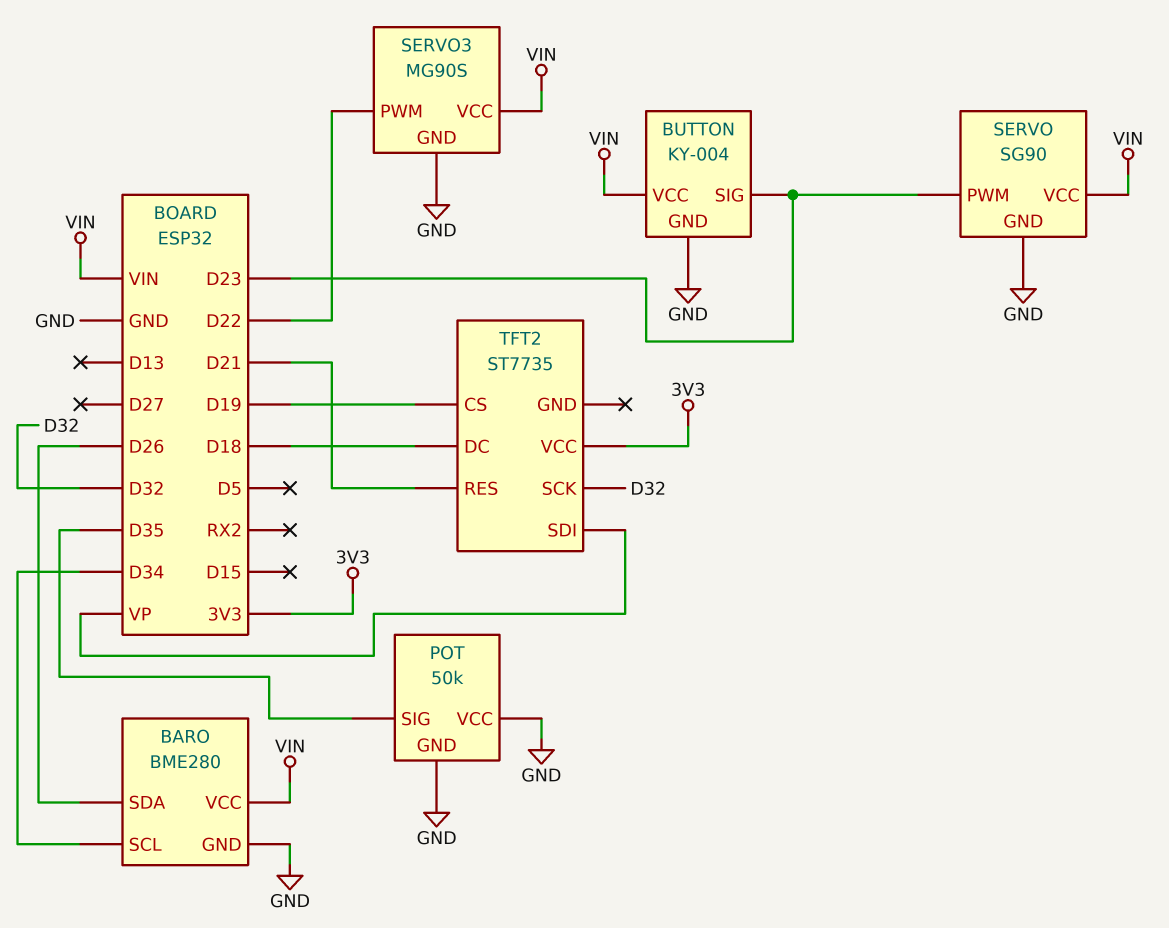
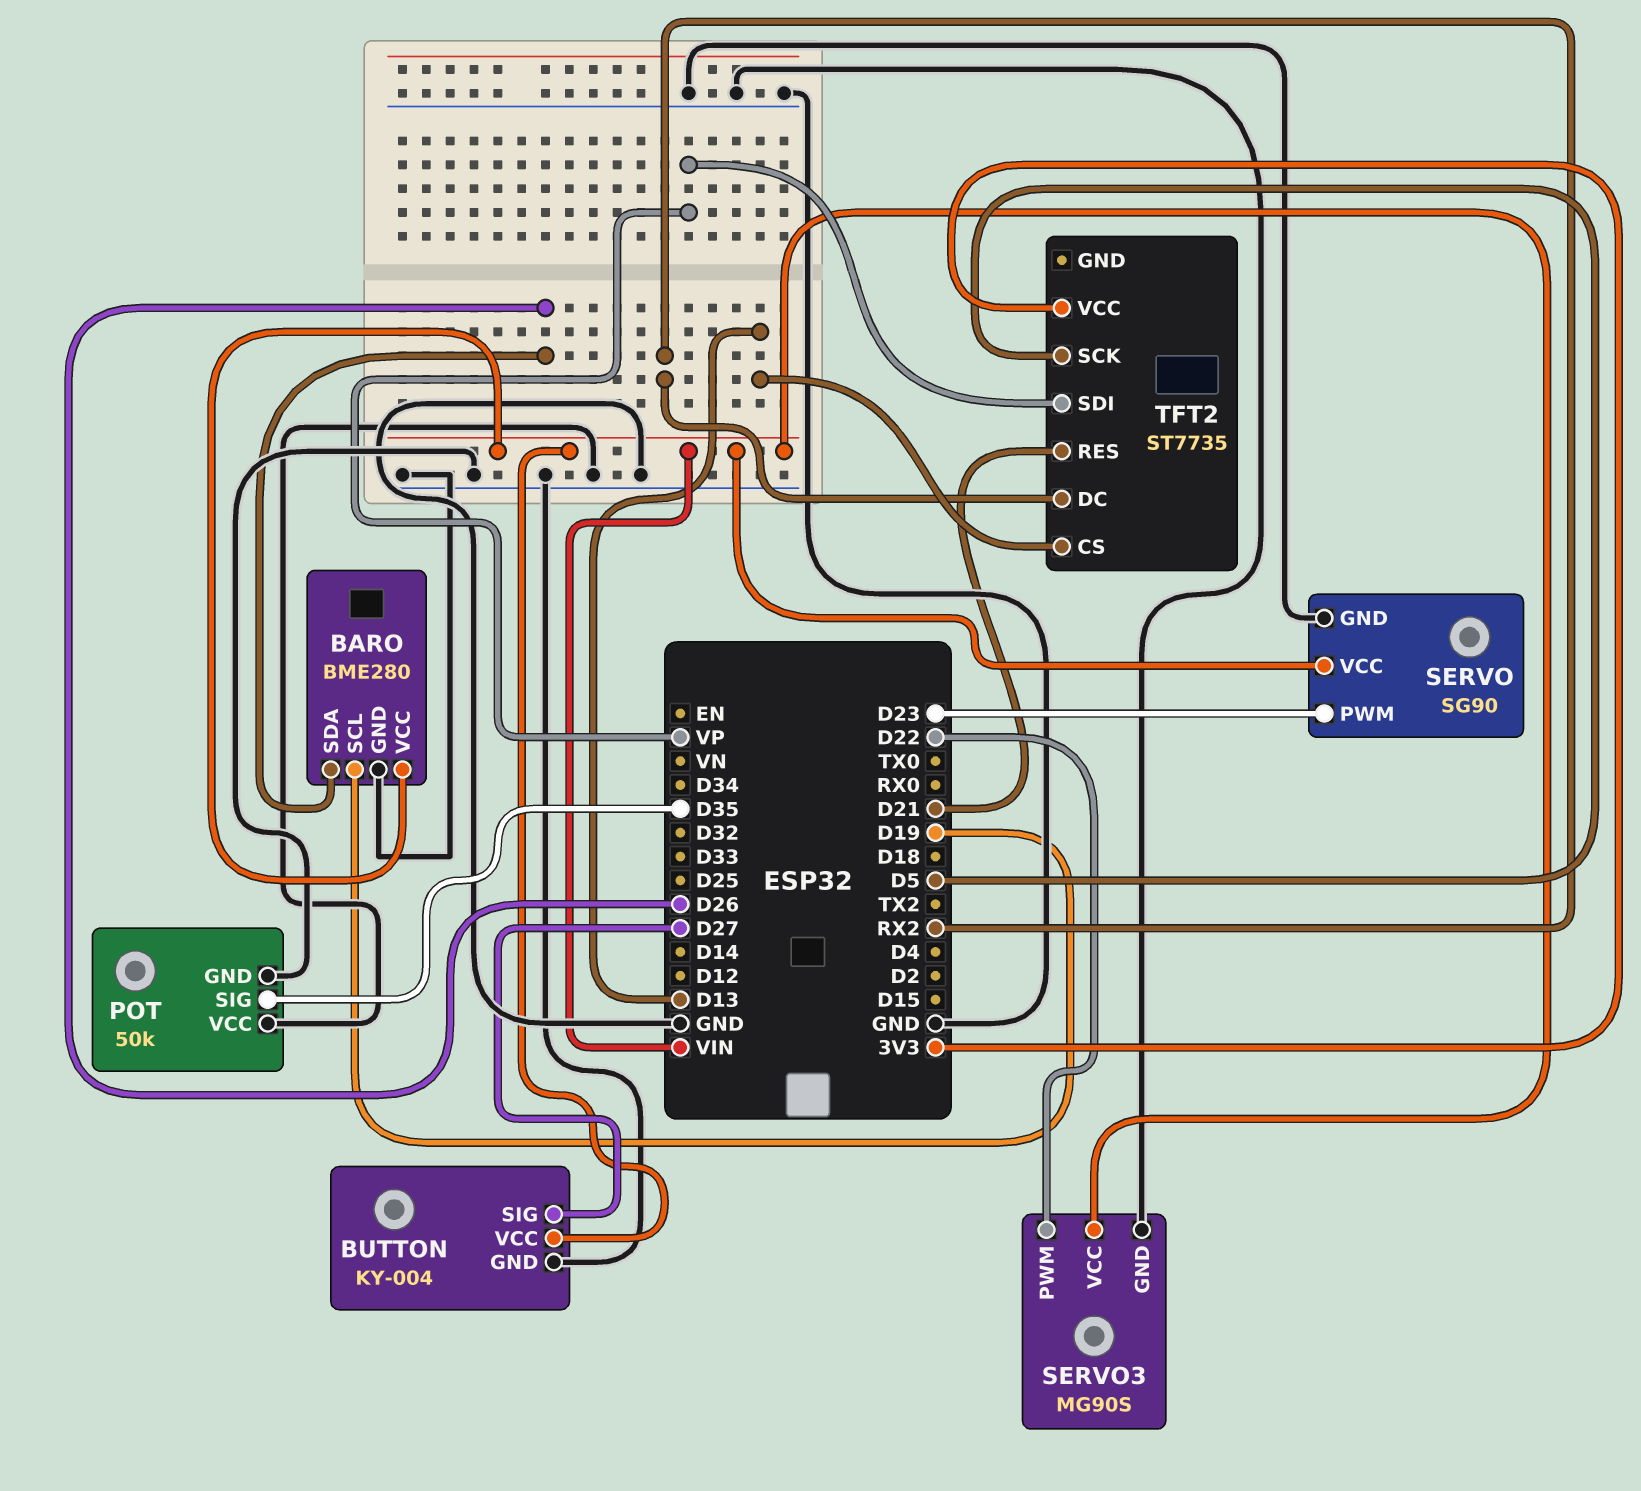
BARO pin SCL: D34 -> D19
BUTTON pin SIG: D23 -> D27
TFT2 pin CS: D19 -> D13
TFT2 pin DC: D18 -> RX2
TFT2 pin SCK: D32 -> D5

